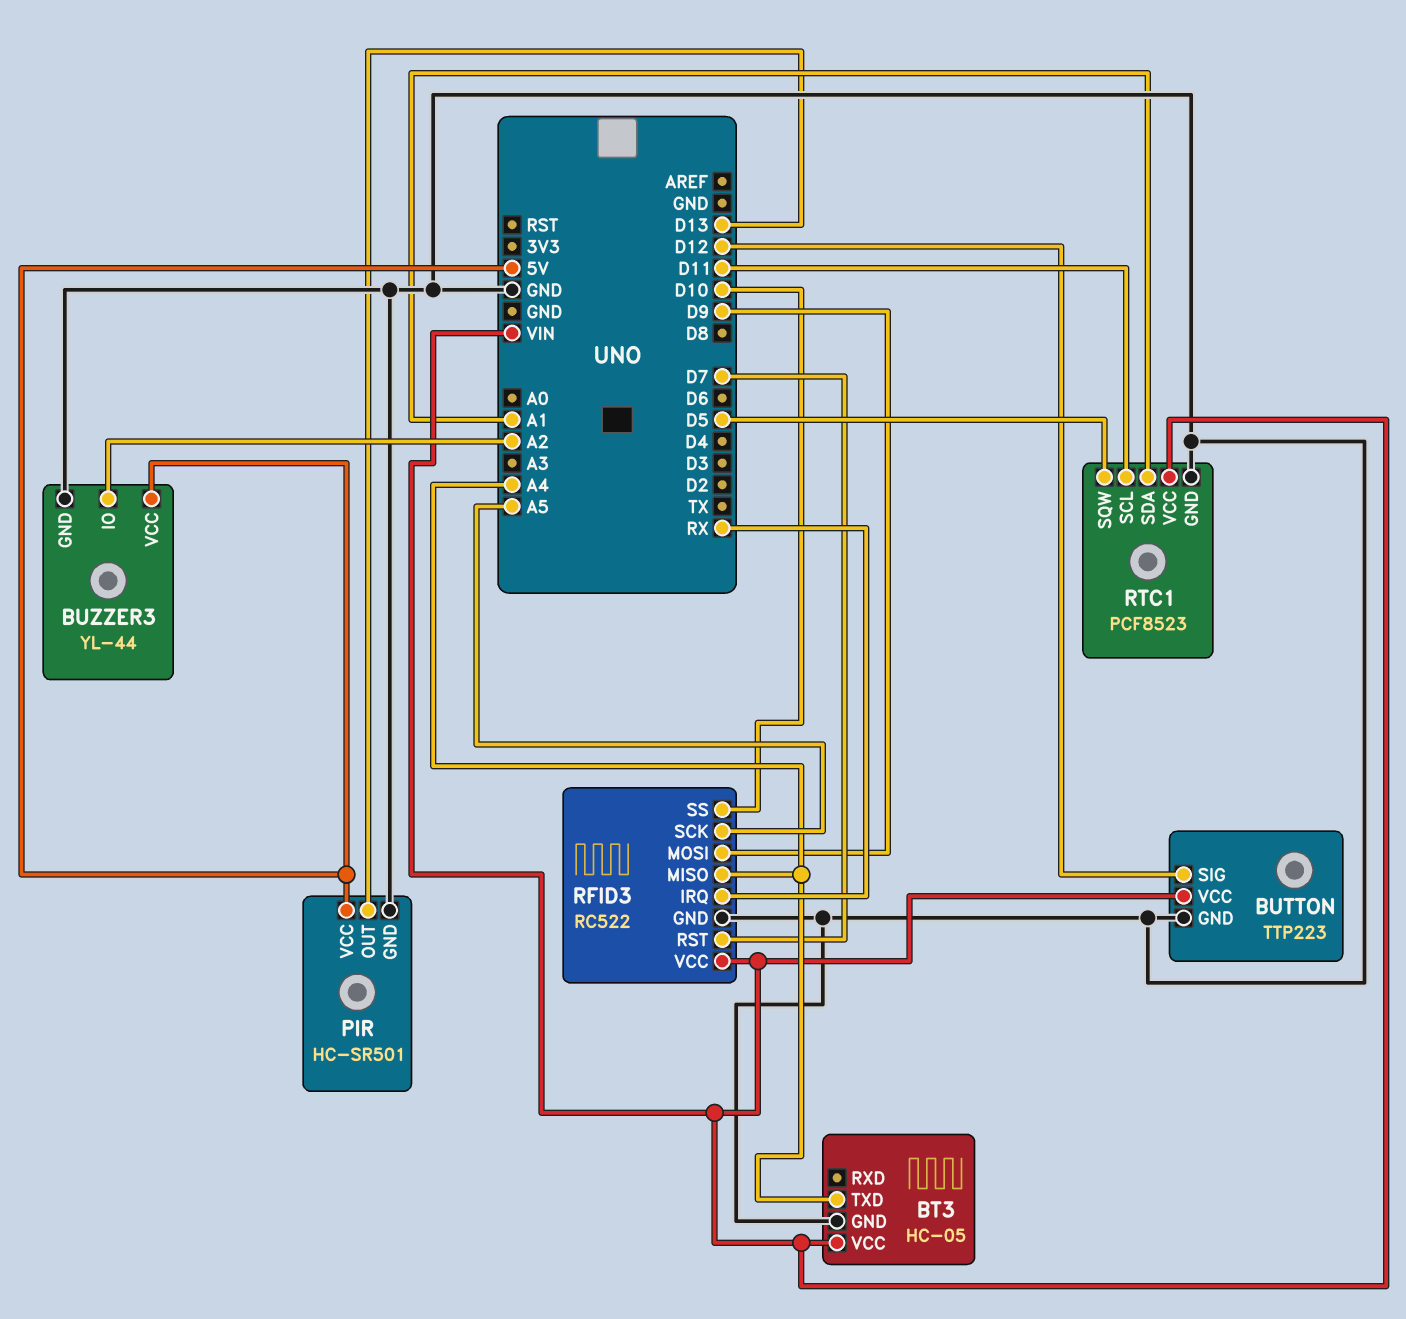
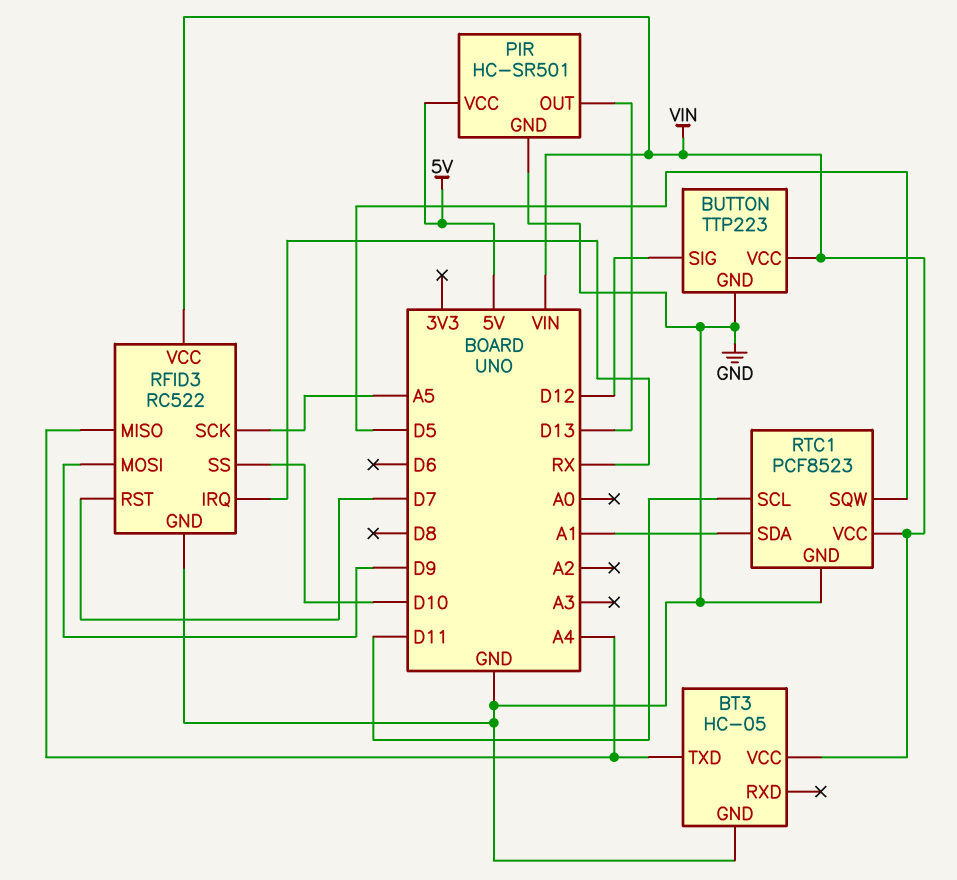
BUZZER3: YL-44 -> none
BUZZER3 pin GND: GND -> none
BUZZER3 pin IO: A2 -> none
BUZZER3 pin VCC: 5V -> none

